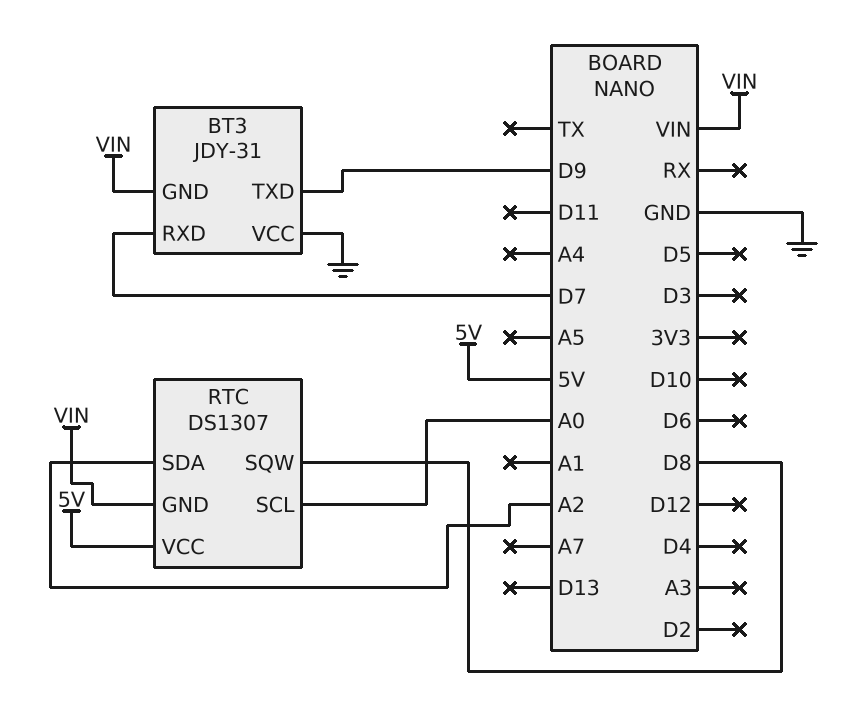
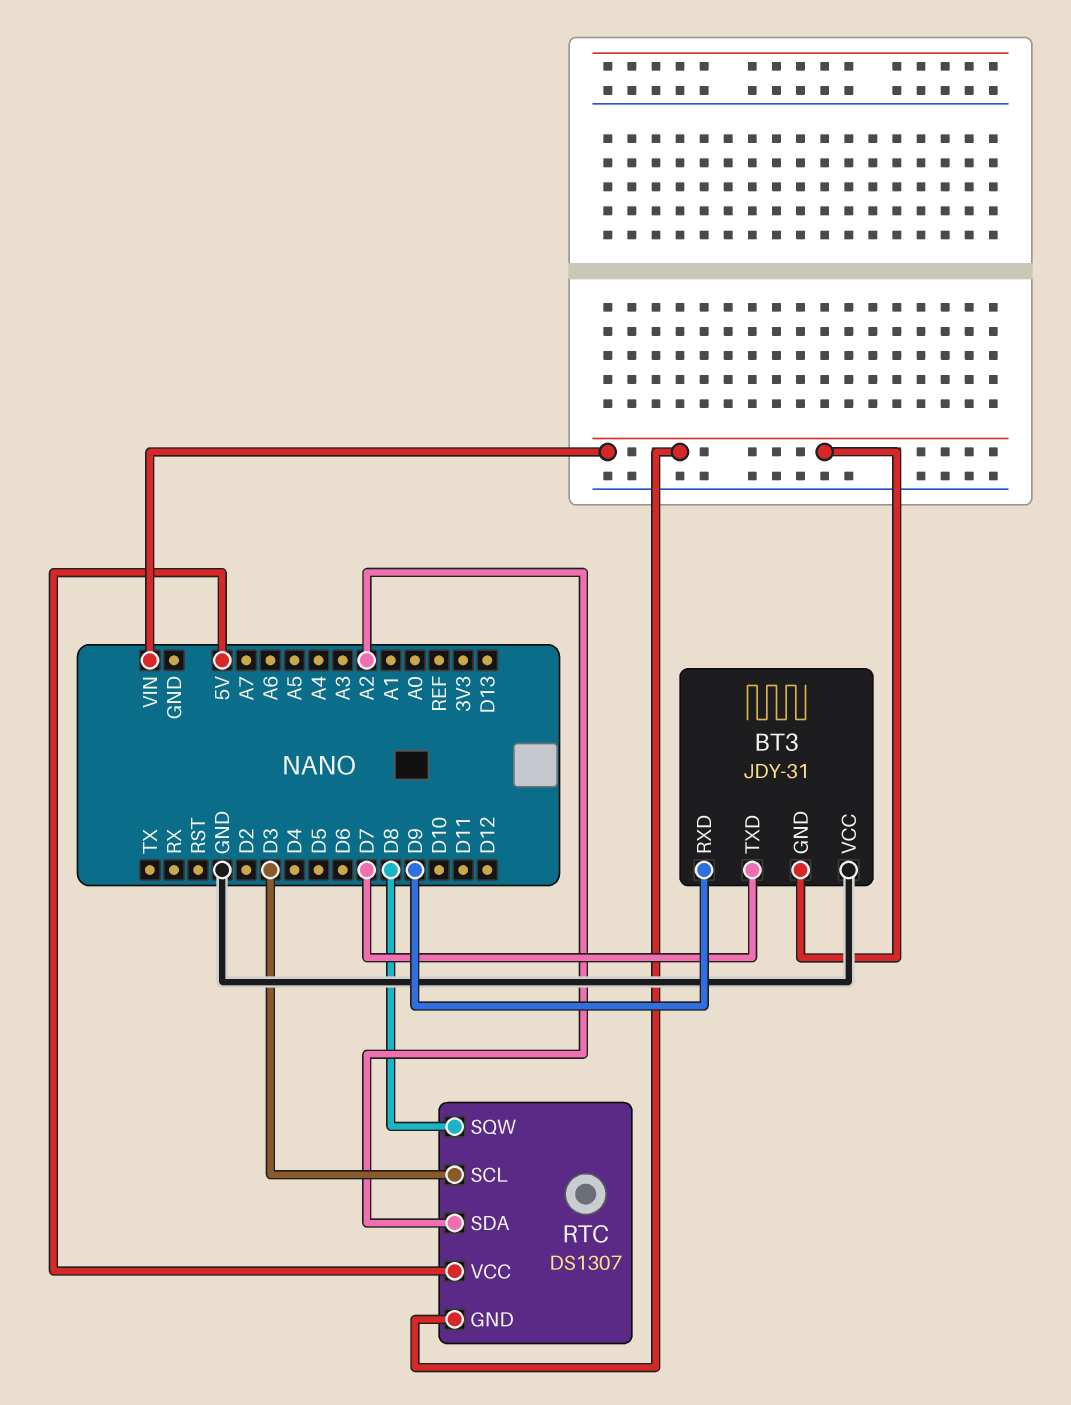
BT3 pin RXD: D7 -> D9
BT3 pin TXD: D9 -> D7
RTC pin SCL: A0 -> D3

